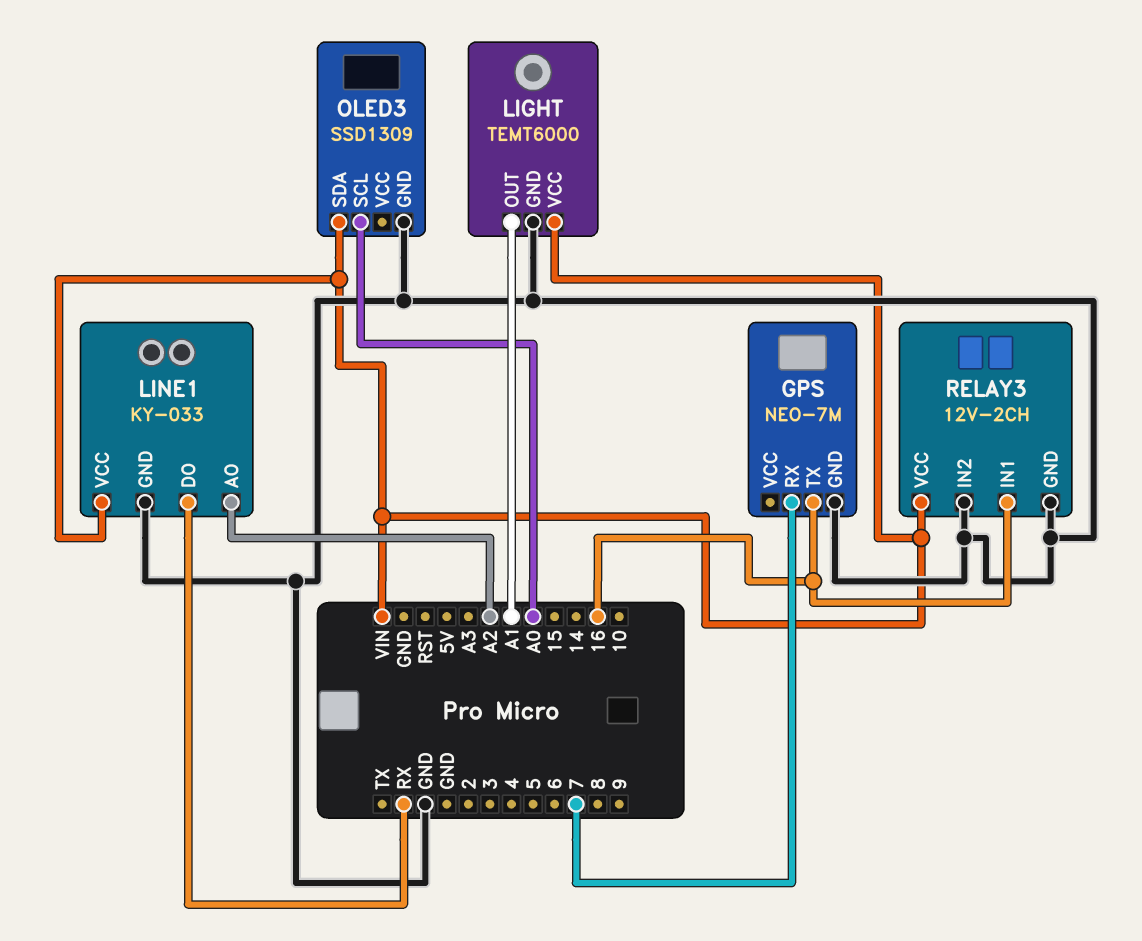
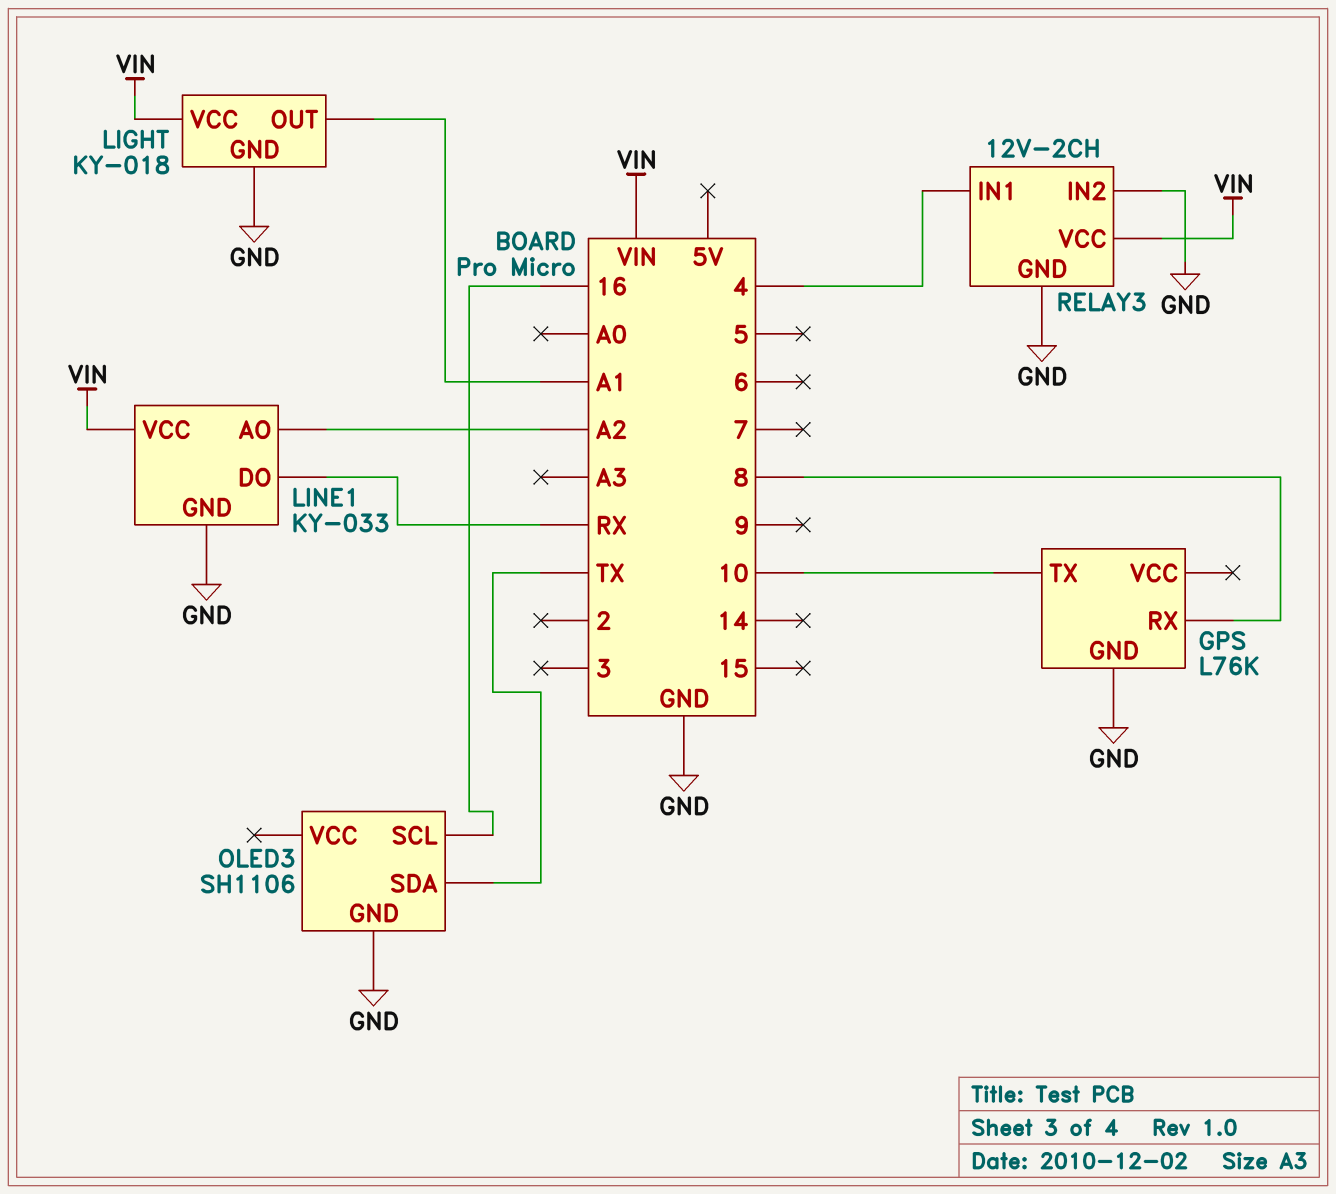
GPS: NEO-7M -> L76K
GPS pin RX: 7 -> 8
GPS pin TX: 16 -> 10
LIGHT: TEMT6000 -> KY-018
OLED3: SSD1309 -> SH1106
OLED3 pin SCL: A0 -> 16
OLED3 pin SDA: VIN -> TX
RELAY3 pin IN1: 16 -> 4

